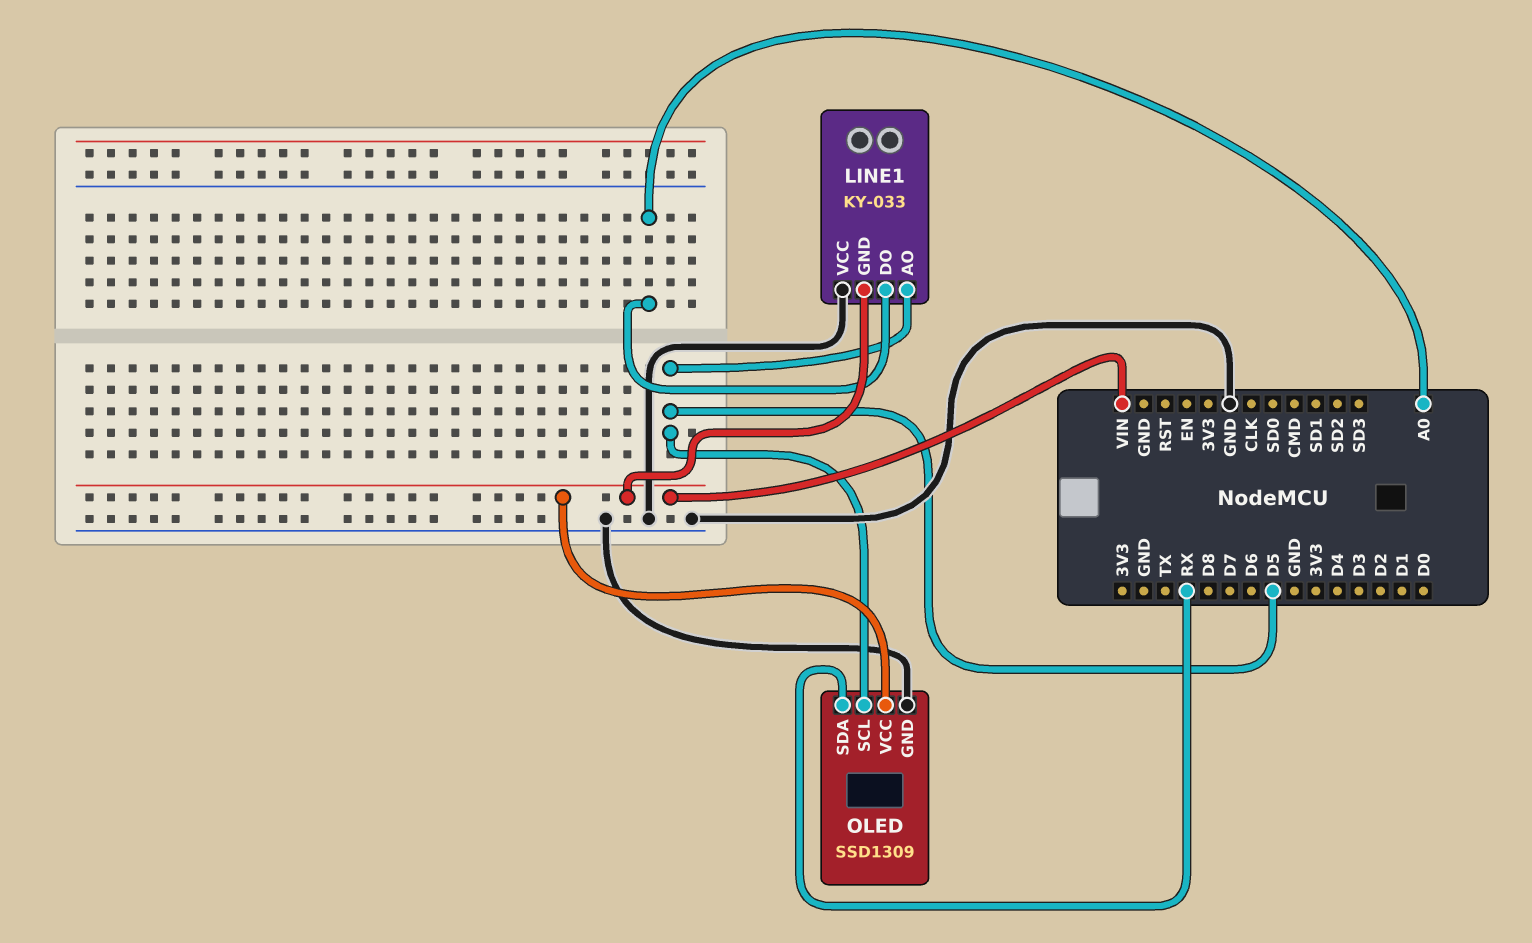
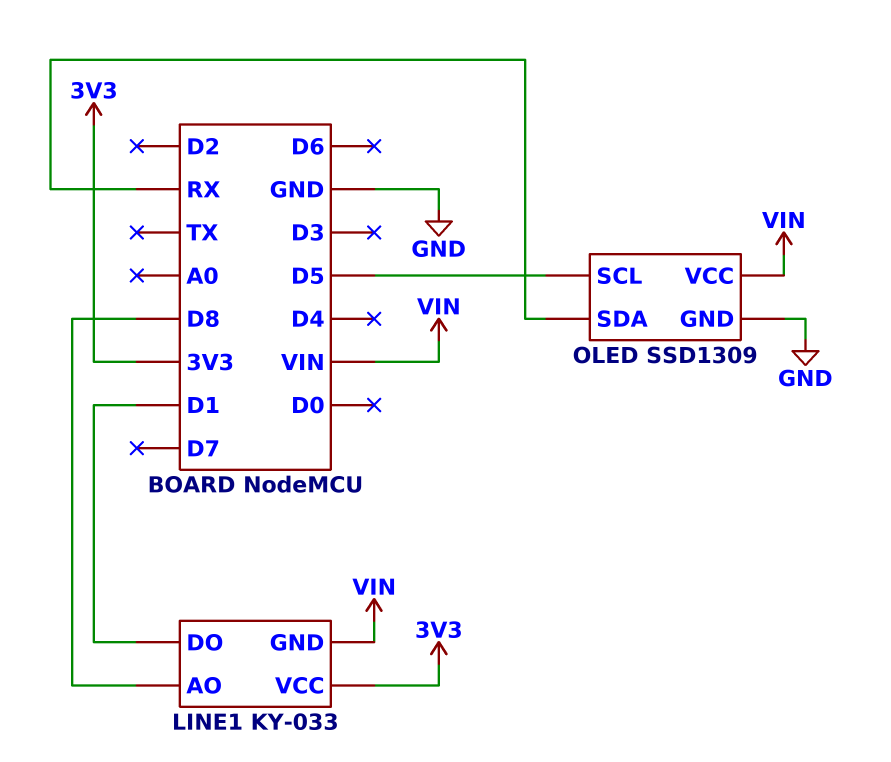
LINE1 pin AO: D5 -> D8
LINE1 pin DO: A0 -> D1
LINE1 pin VCC: GND -> 3V3

